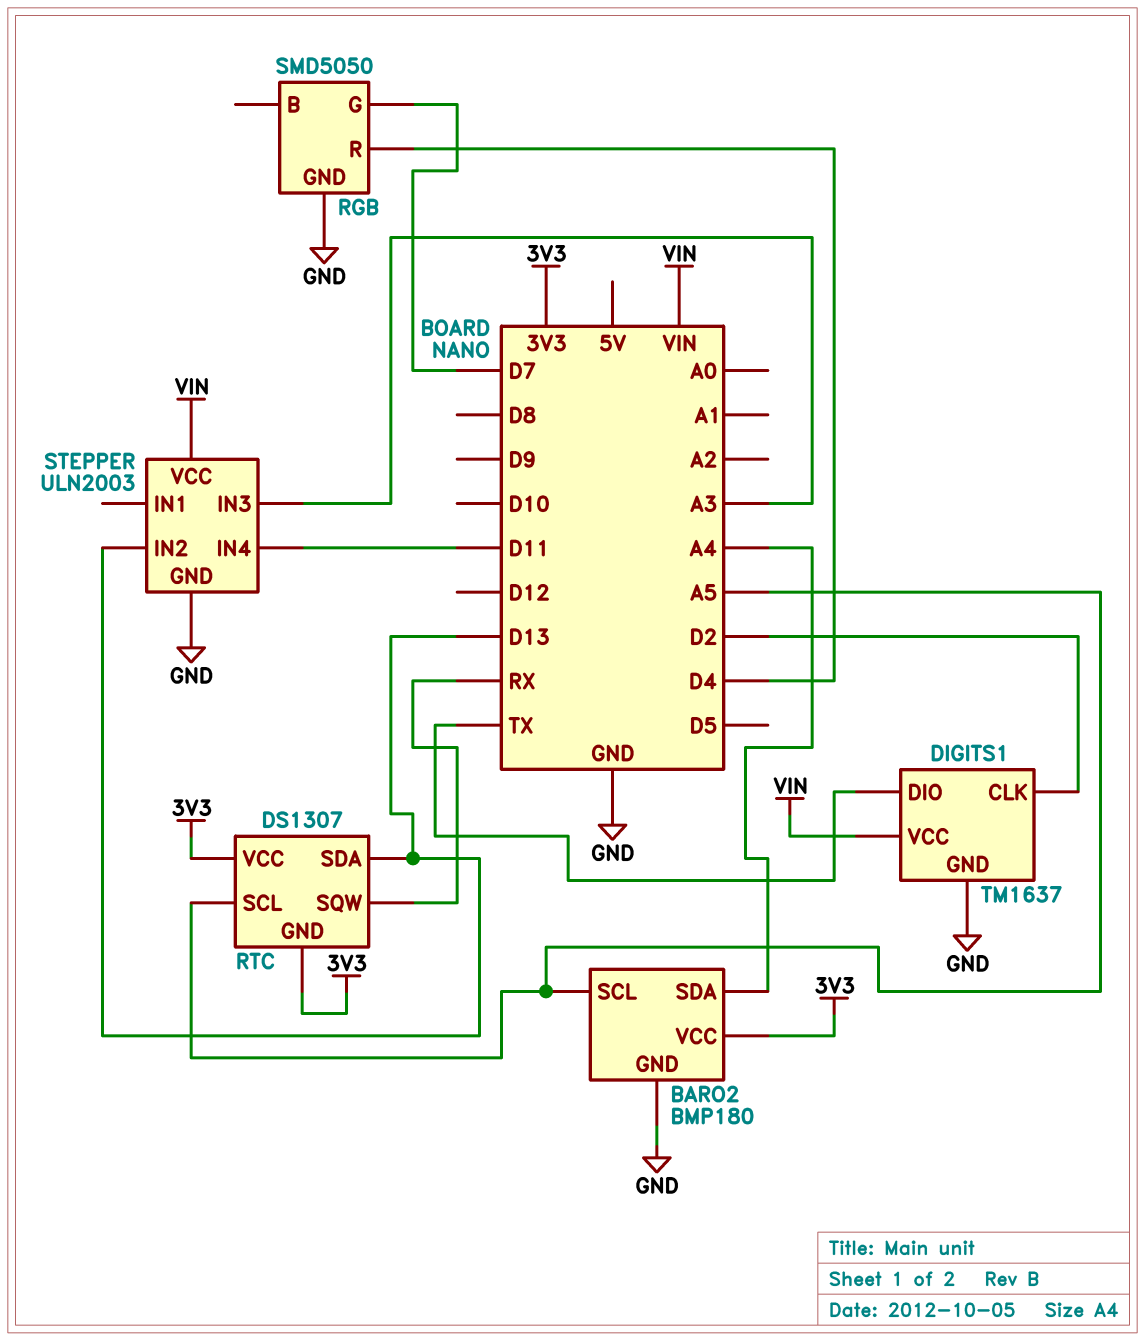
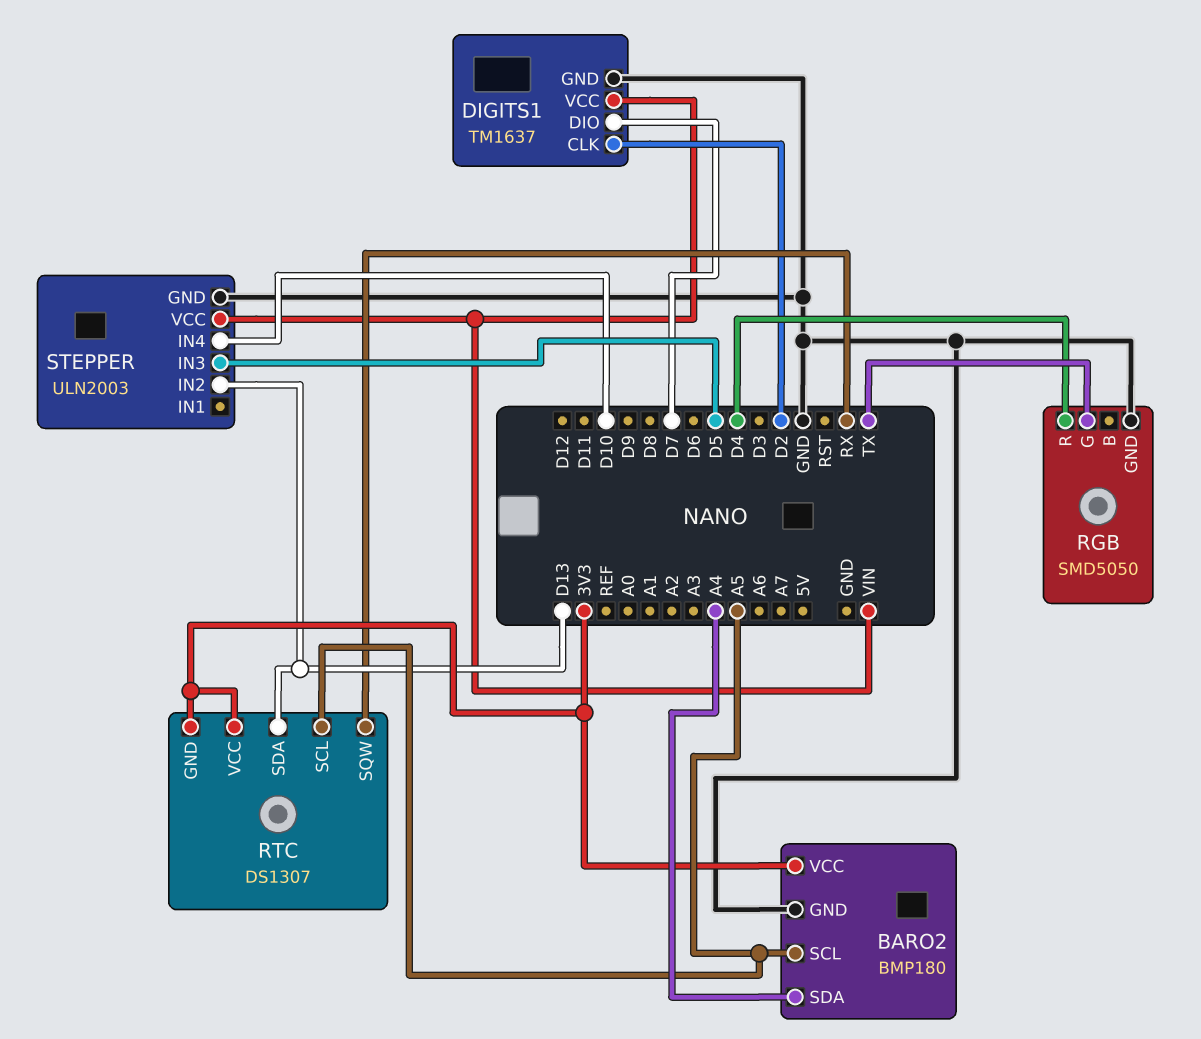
DIGITS1 pin DIO: TX -> D7
RGB pin G: D7 -> TX
STEPPER pin IN3: A3 -> D5
STEPPER pin IN4: D11 -> D10

